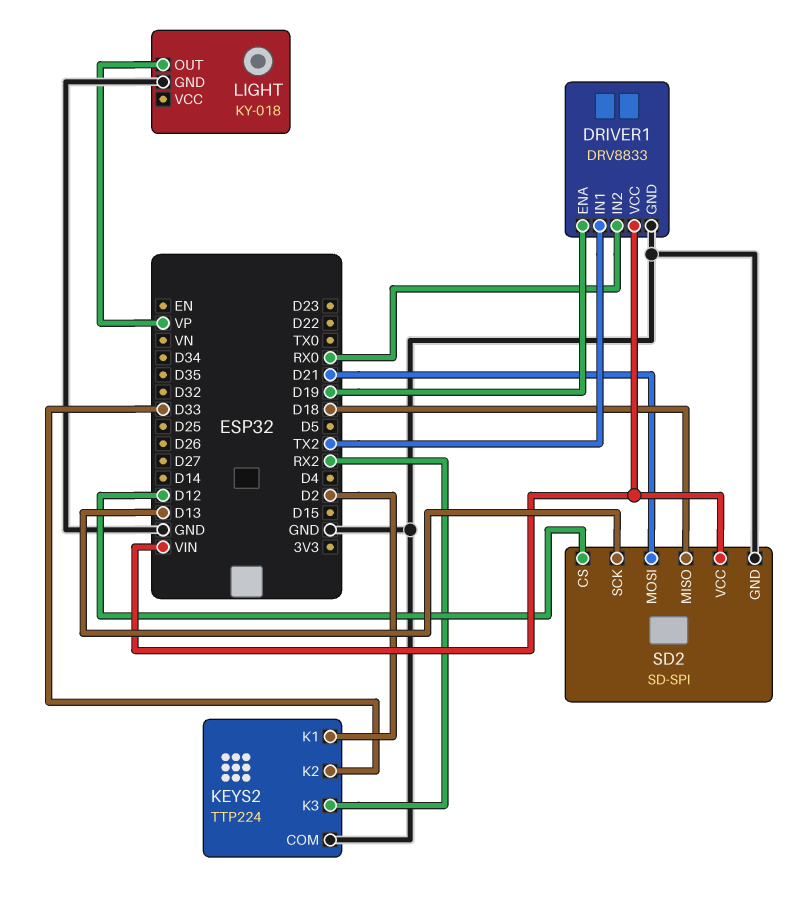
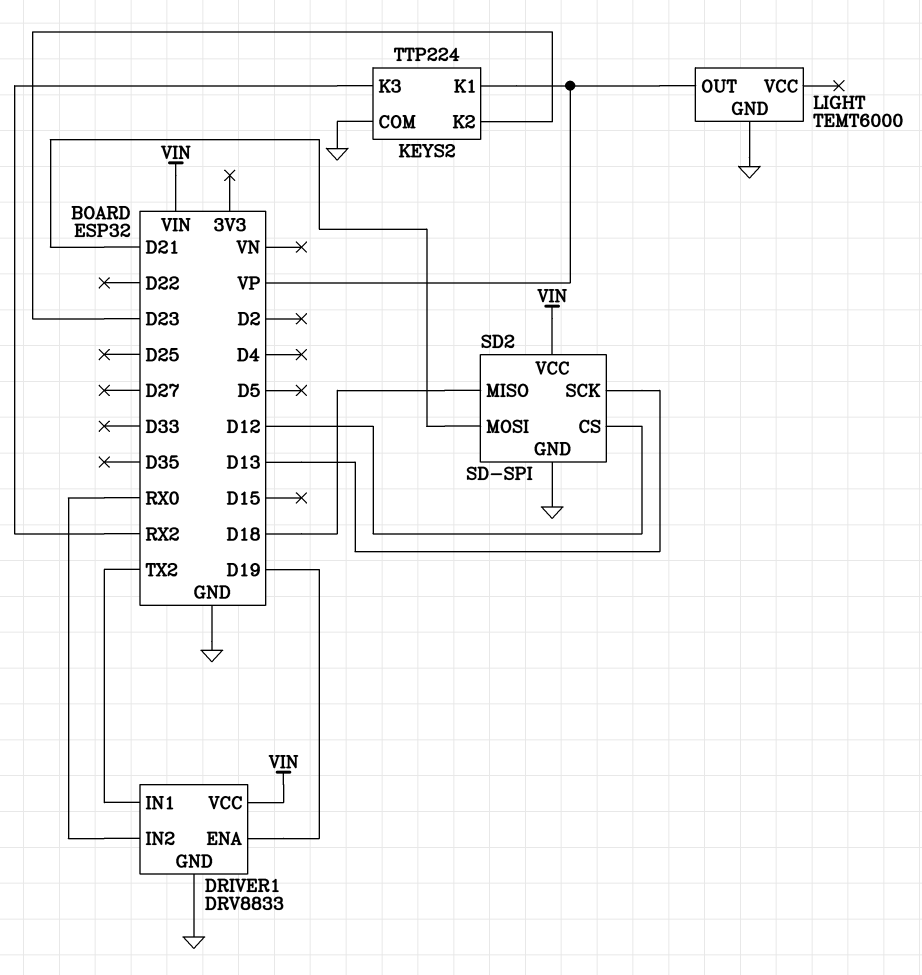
KEYS2 pin K1: D2 -> VP
KEYS2 pin K2: D33 -> D23
LIGHT: KY-018 -> TEMT6000

